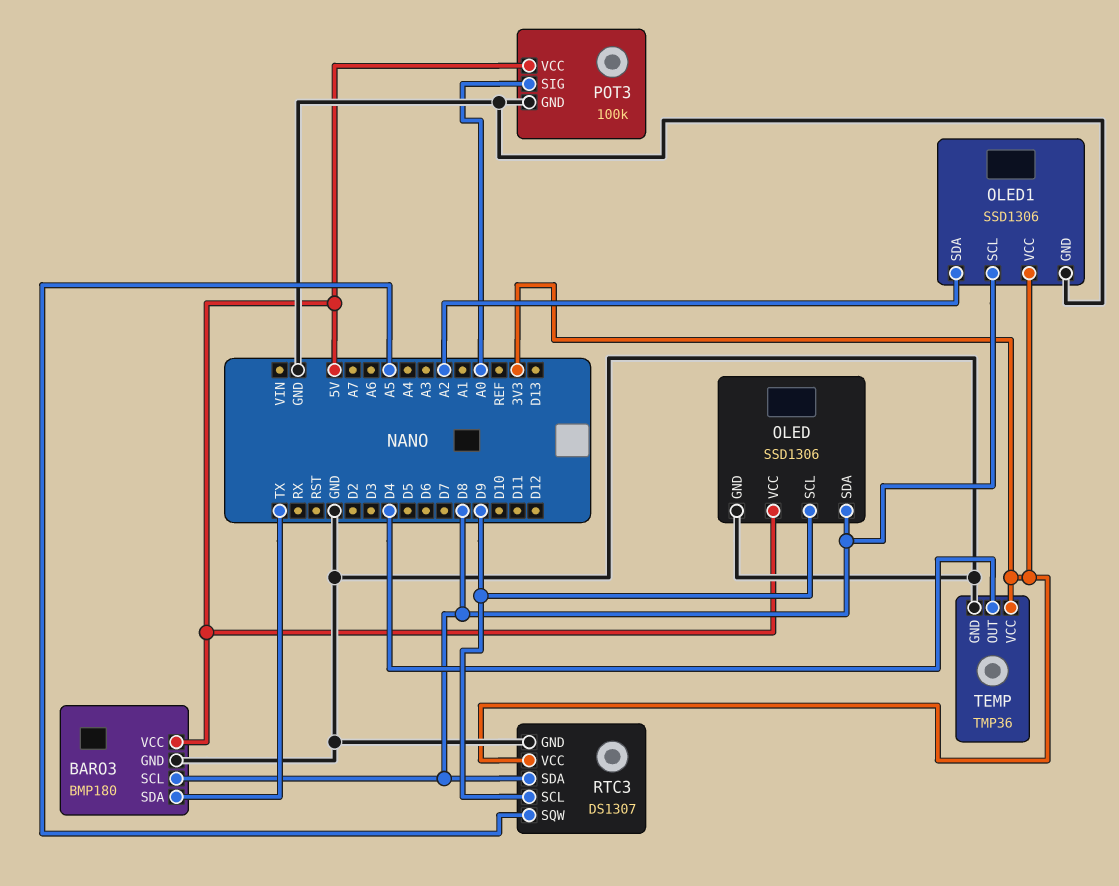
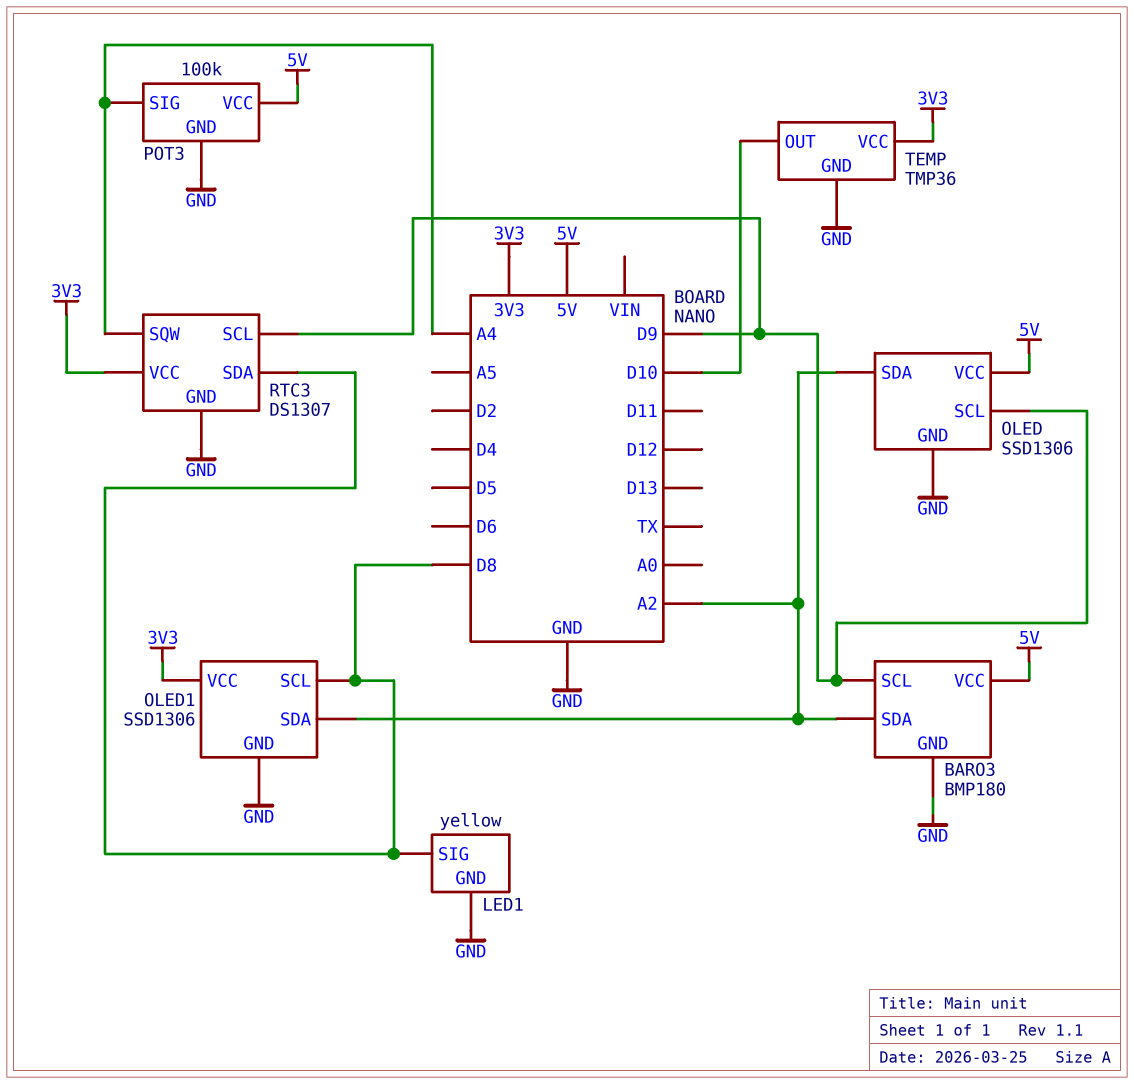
BARO3 pin SCL: D8 -> D9
BARO3 pin SDA: TX -> A2
LED1: none -> yellow
LED1 pin GND: none -> GND
LED1 pin SIG: none -> D8
OLED pin SDA: D8 -> A2
POT3 pin SIG: A0 -> A4
RTC3 pin SQW: A5 -> A4
TEMP pin OUT: D4 -> D10

